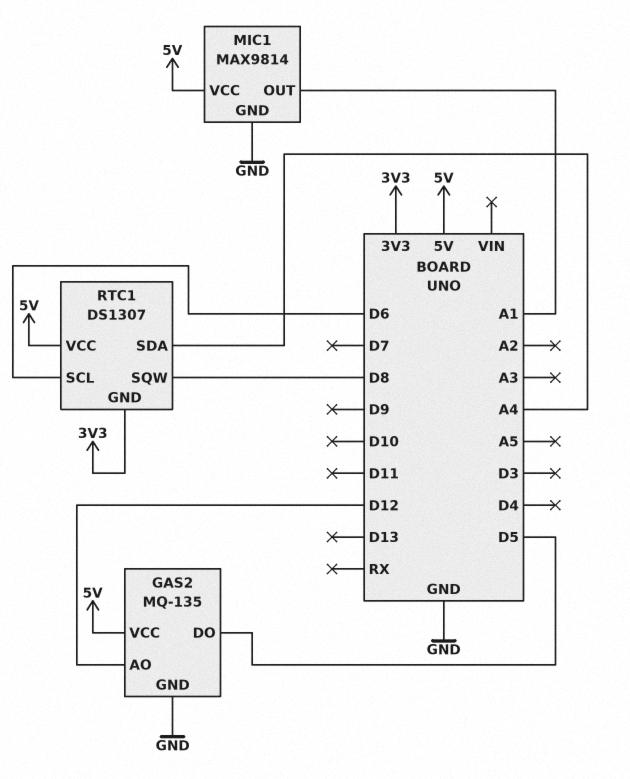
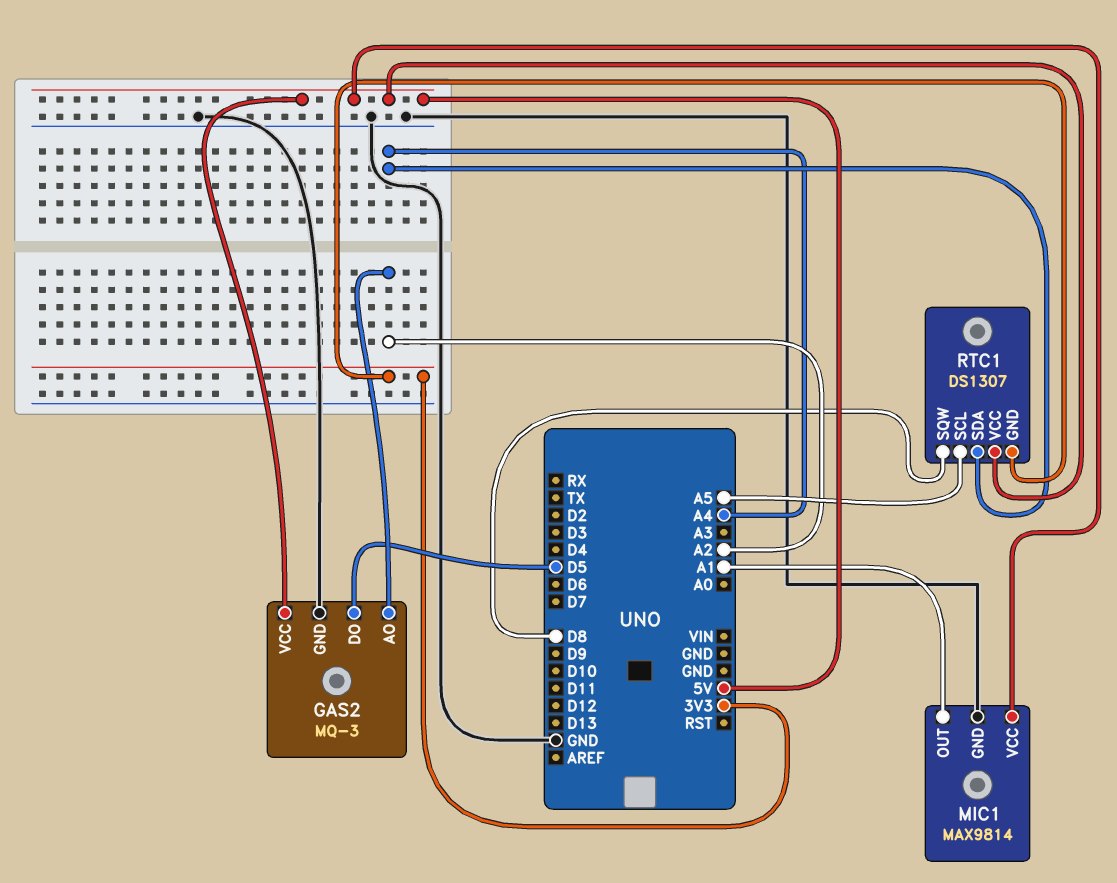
GAS2: MQ-135 -> MQ-3
GAS2 pin AO: D12 -> A2
RTC1 pin SCL: D6 -> A5

